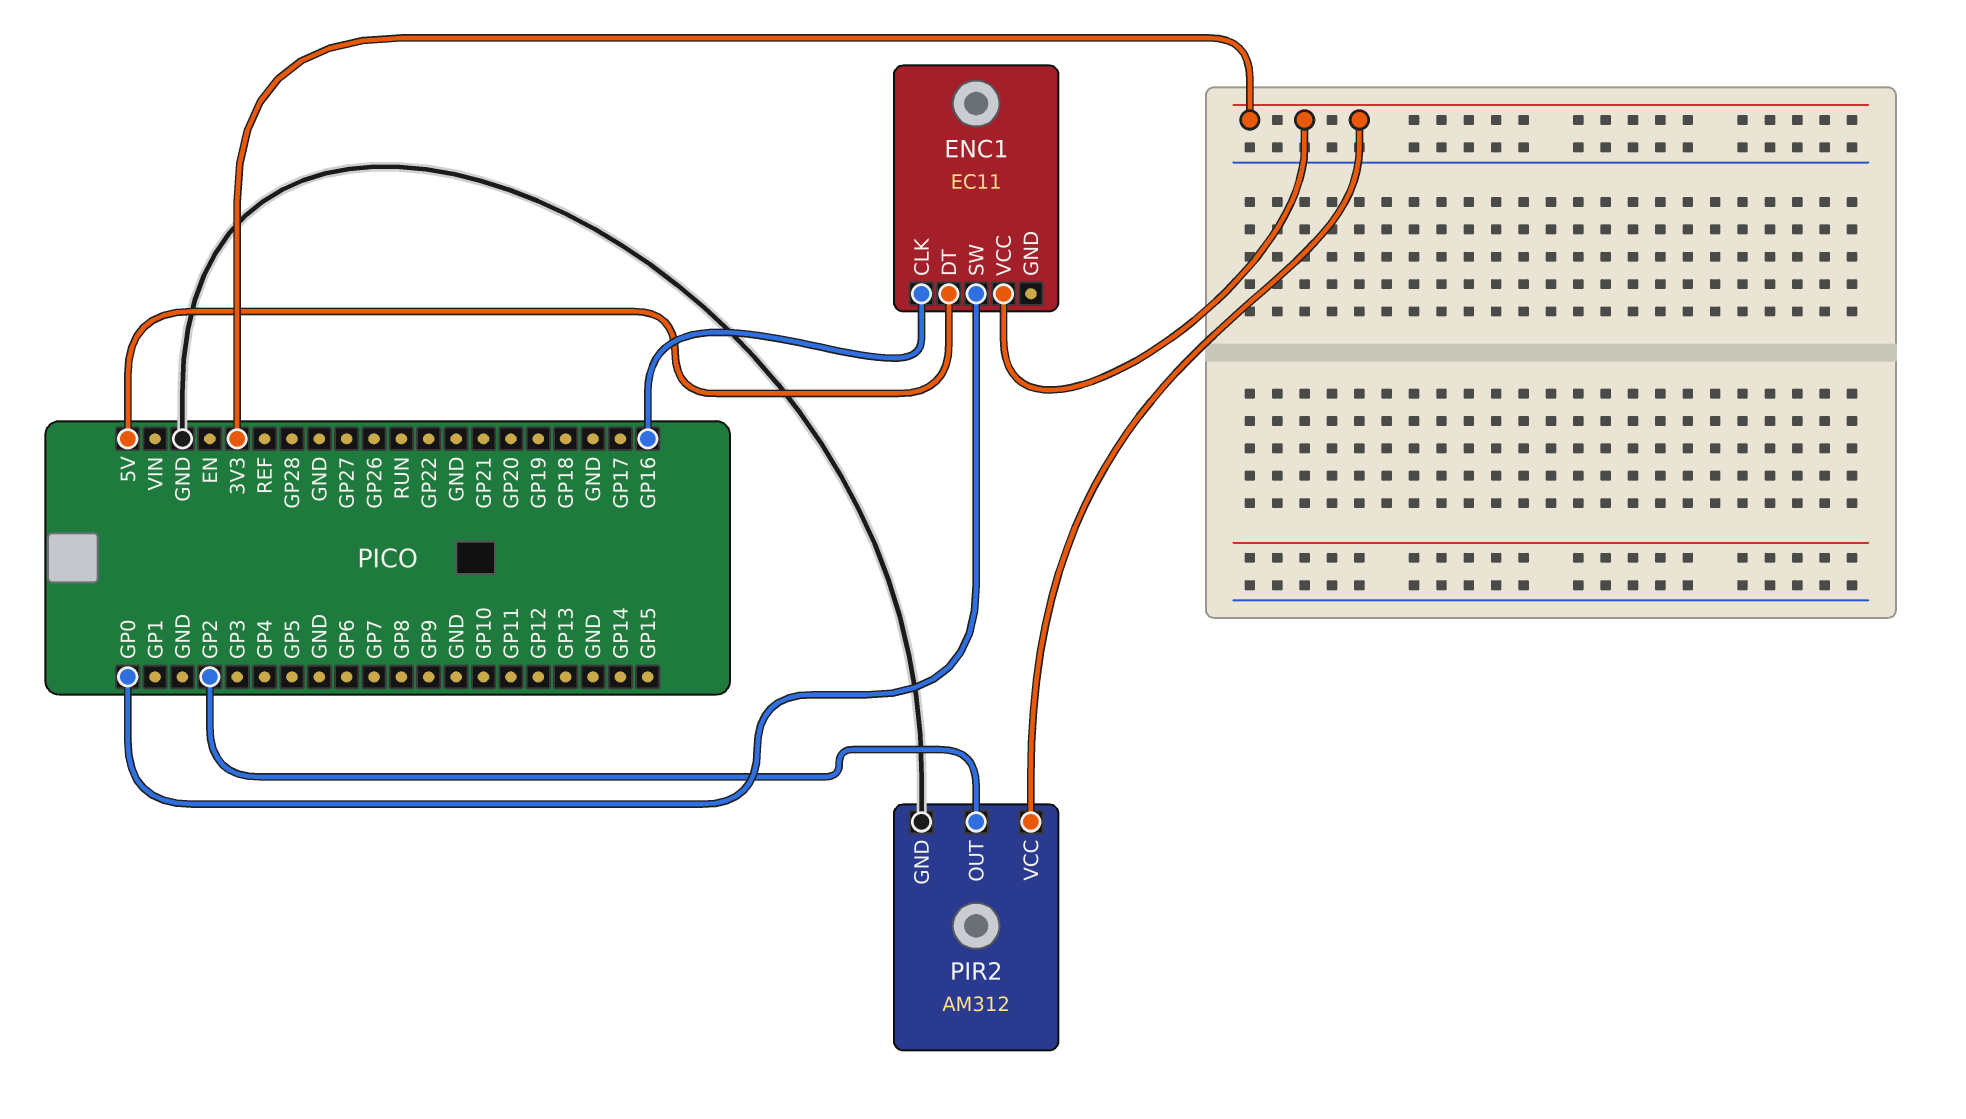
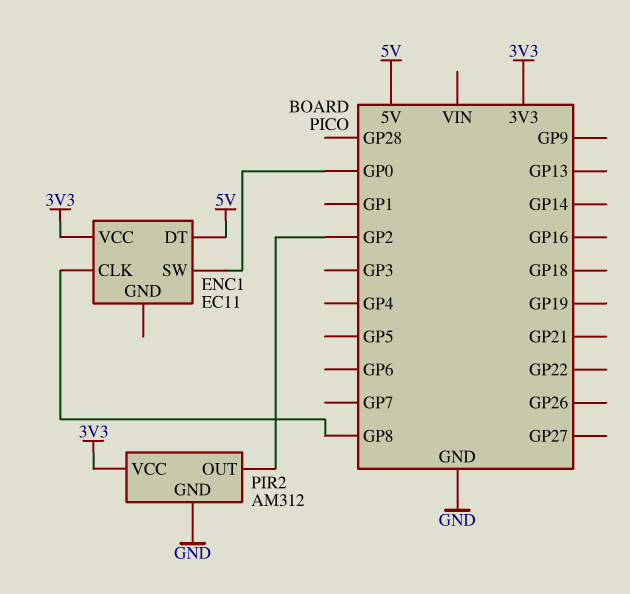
ENC1 pin CLK: GP16 -> GP8

